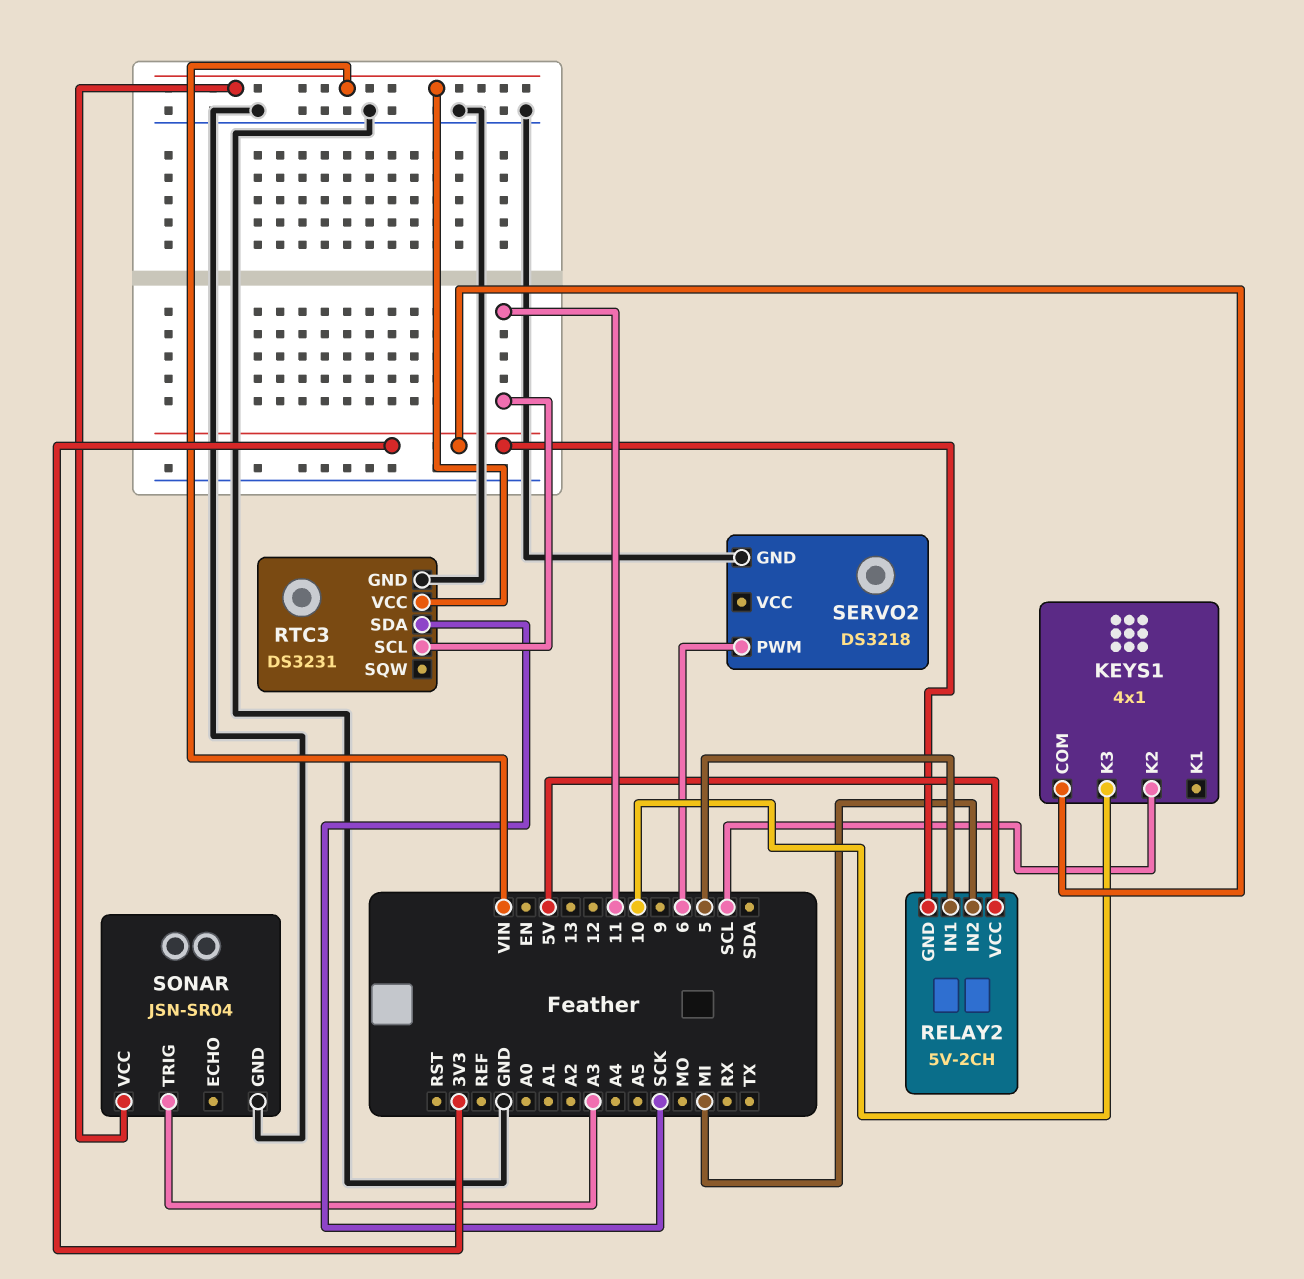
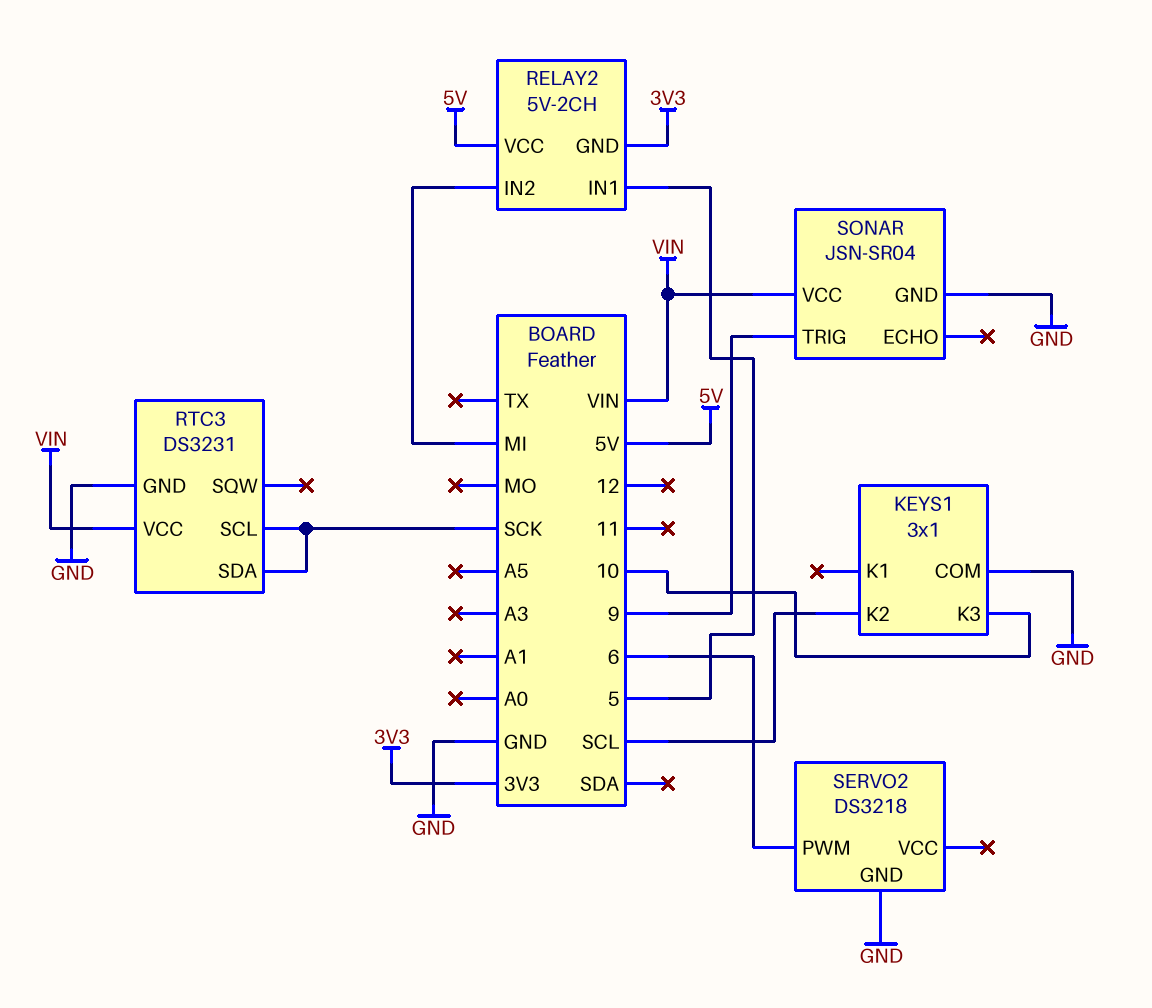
KEYS1: 4x1 -> 3x1
KEYS1 pin COM: 3V3 -> GND
RTC3 pin SCL: 11 -> SCK
SONAR pin TRIG: A3 -> 9

